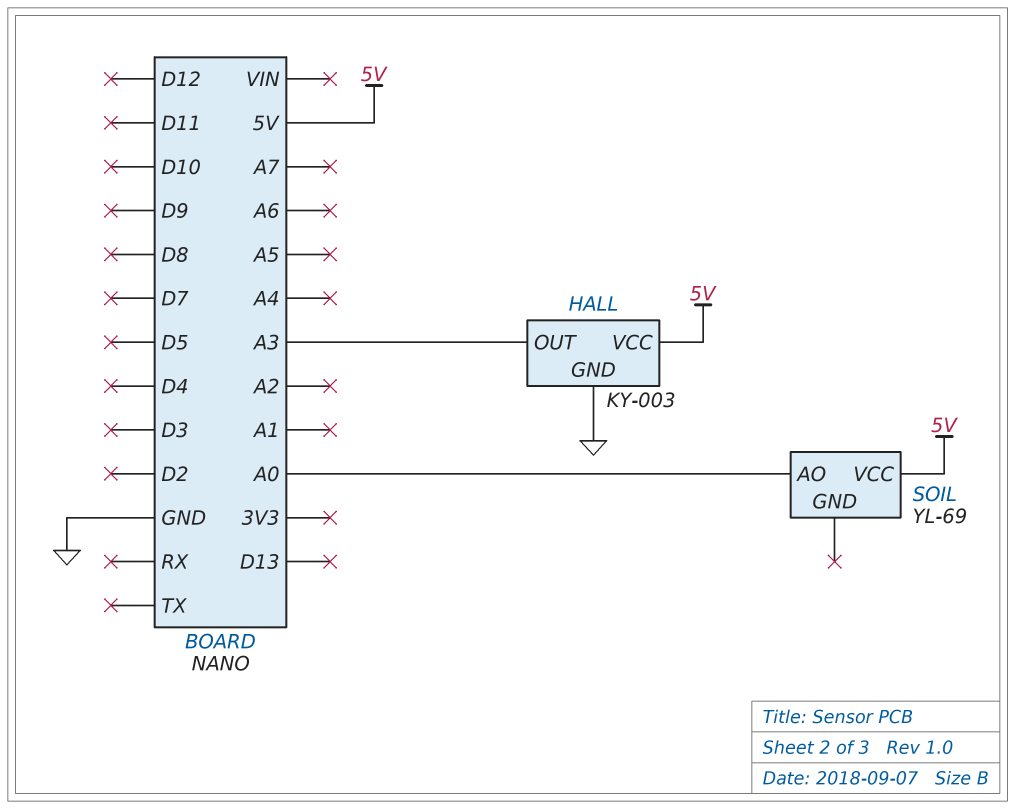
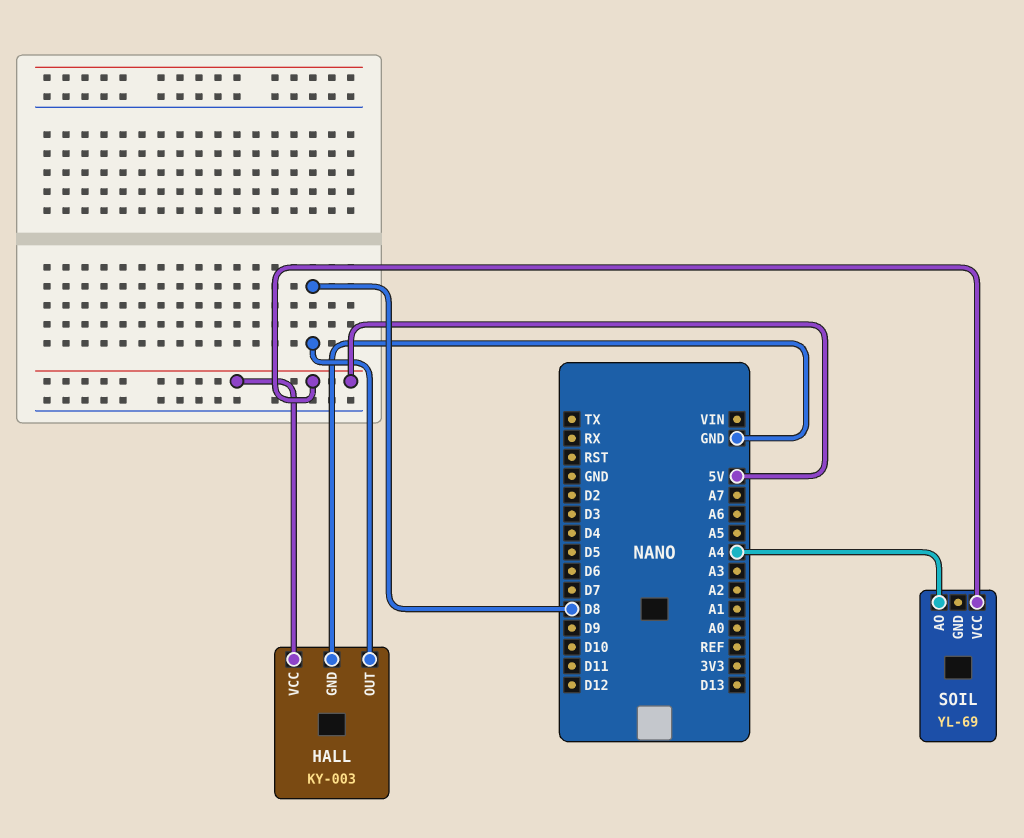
HALL pin OUT: A3 -> D8
SOIL pin AO: A0 -> A4

